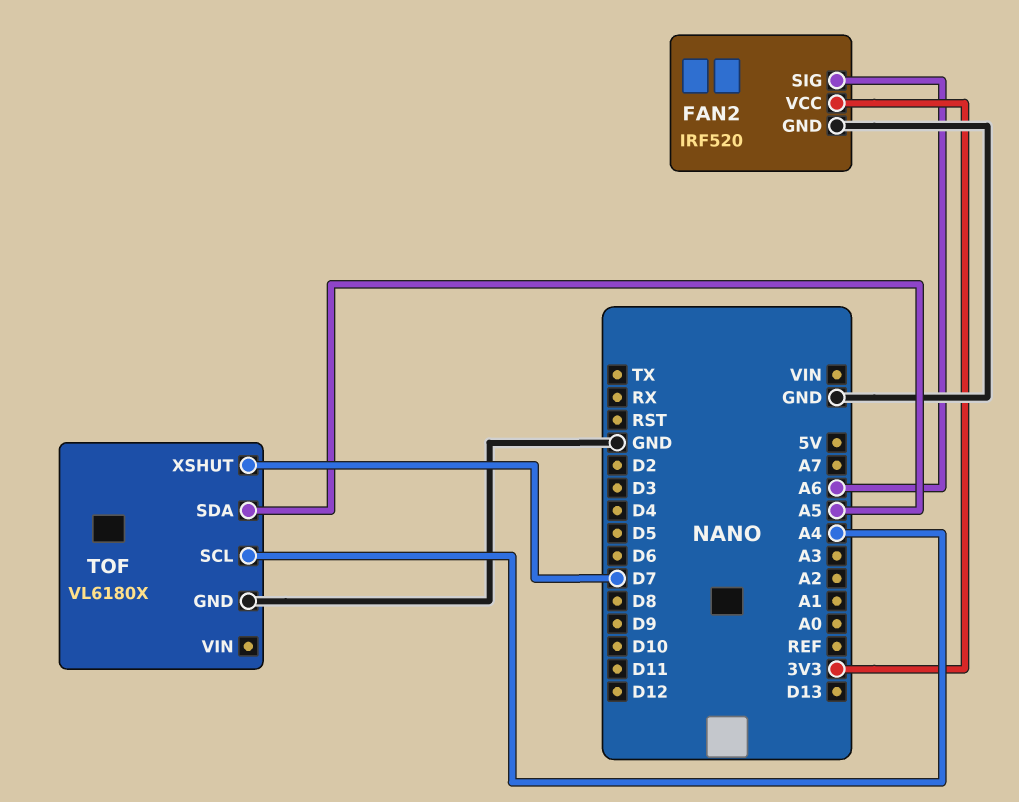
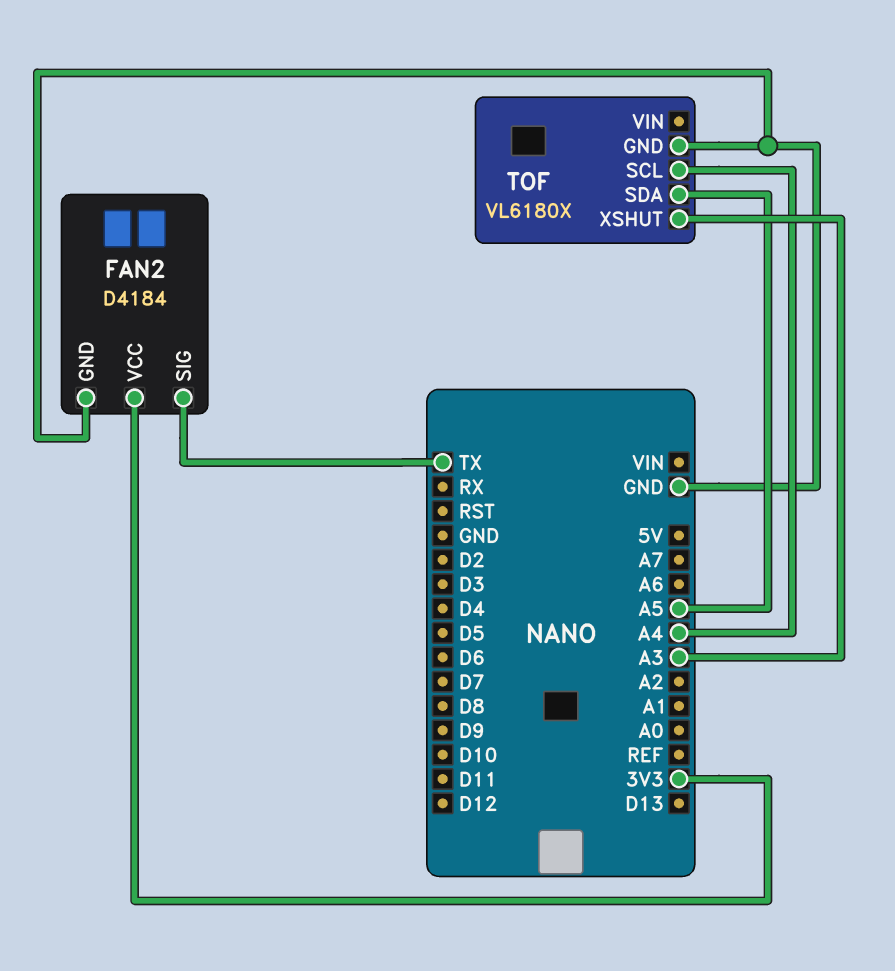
FAN2: IRF520 -> D4184
FAN2 pin SIG: A6 -> TX
TOF pin XSHUT: D7 -> A3

